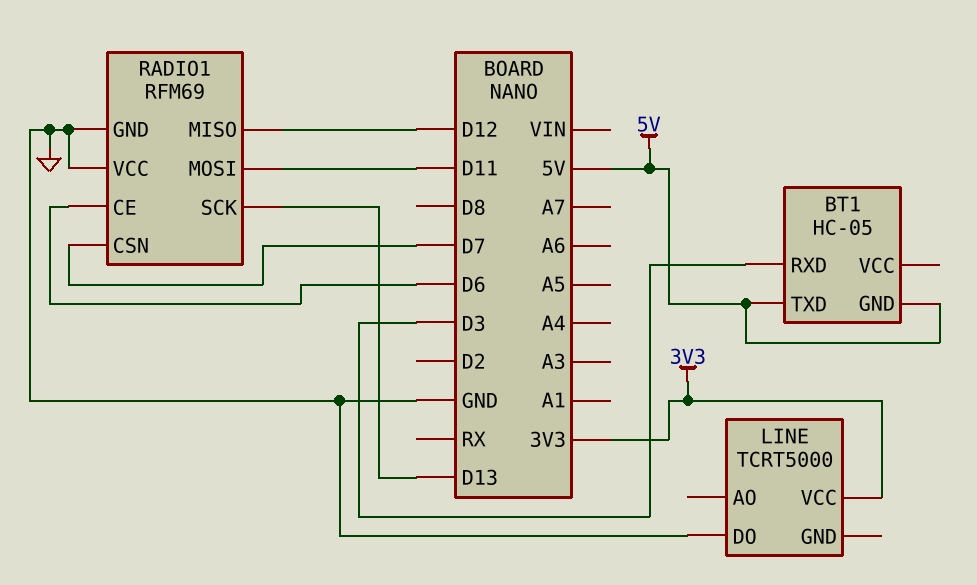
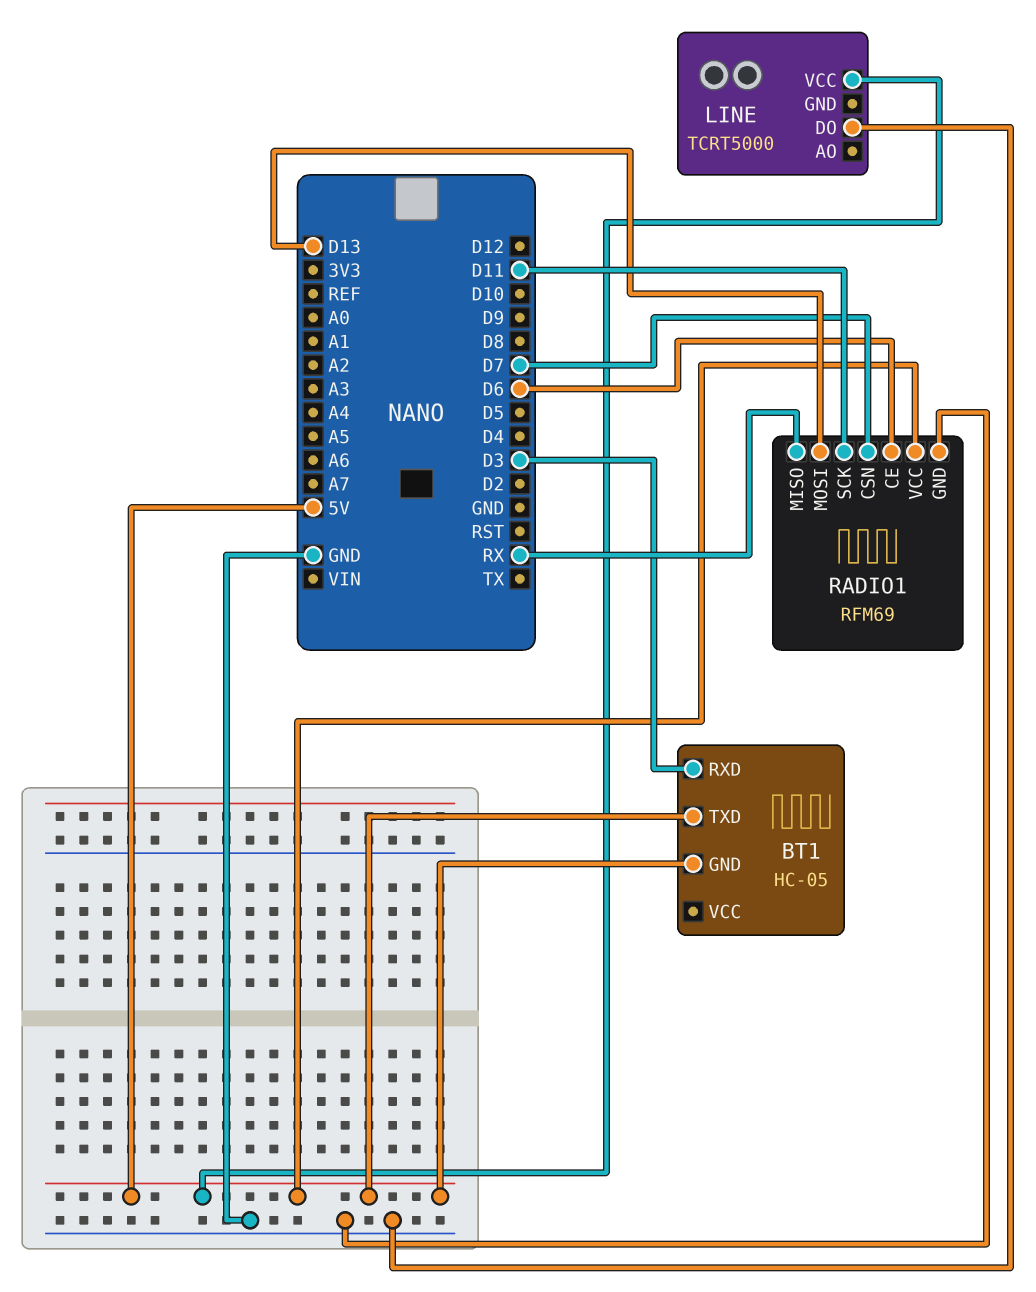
LINE pin VCC: 3V3 -> 5V
RADIO1 pin MISO: D12 -> RX
RADIO1 pin MOSI: D11 -> D13
RADIO1 pin SCK: D13 -> D11
RADIO1 pin VCC: GND -> 5V

